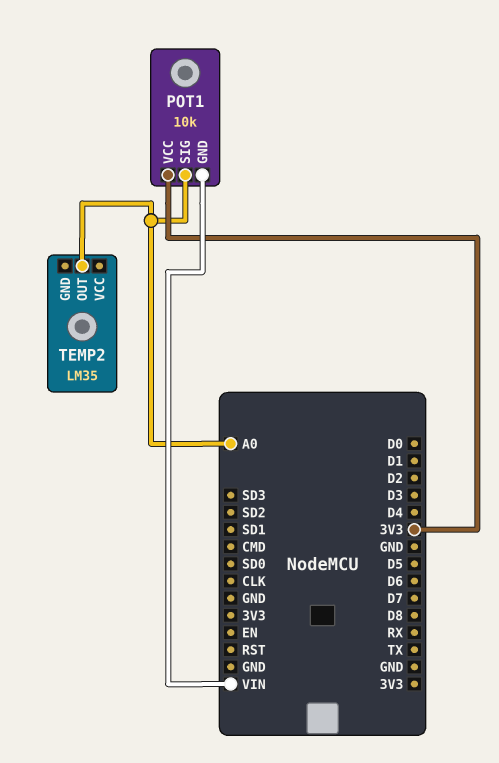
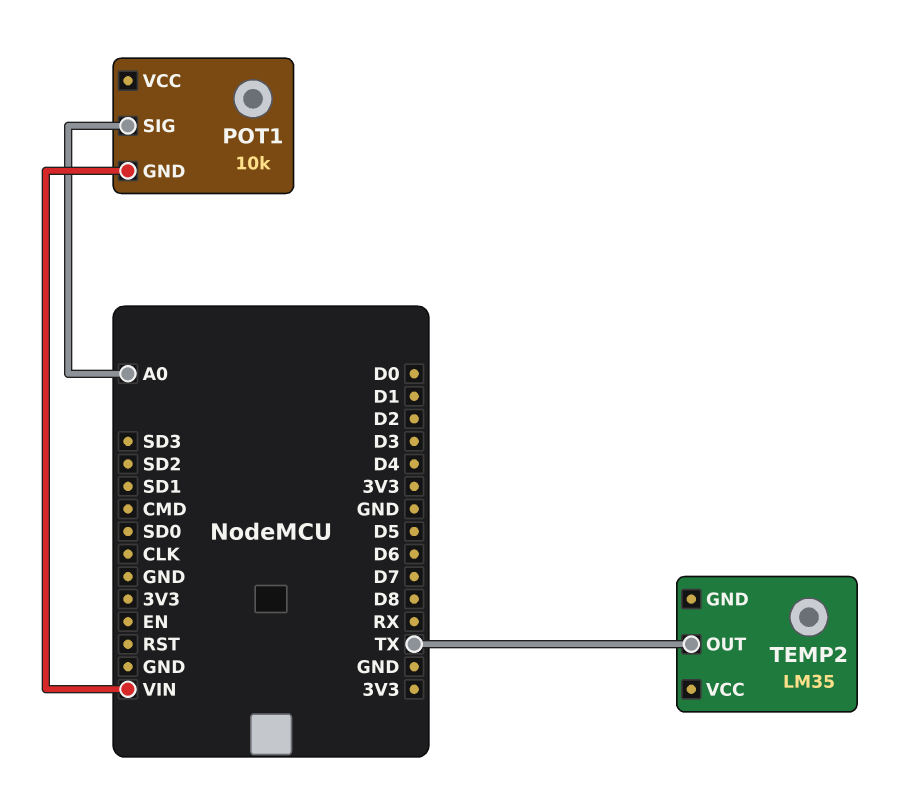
POT1 pin VCC: 3V3 -> none
TEMP2 pin OUT: A0 -> TX

